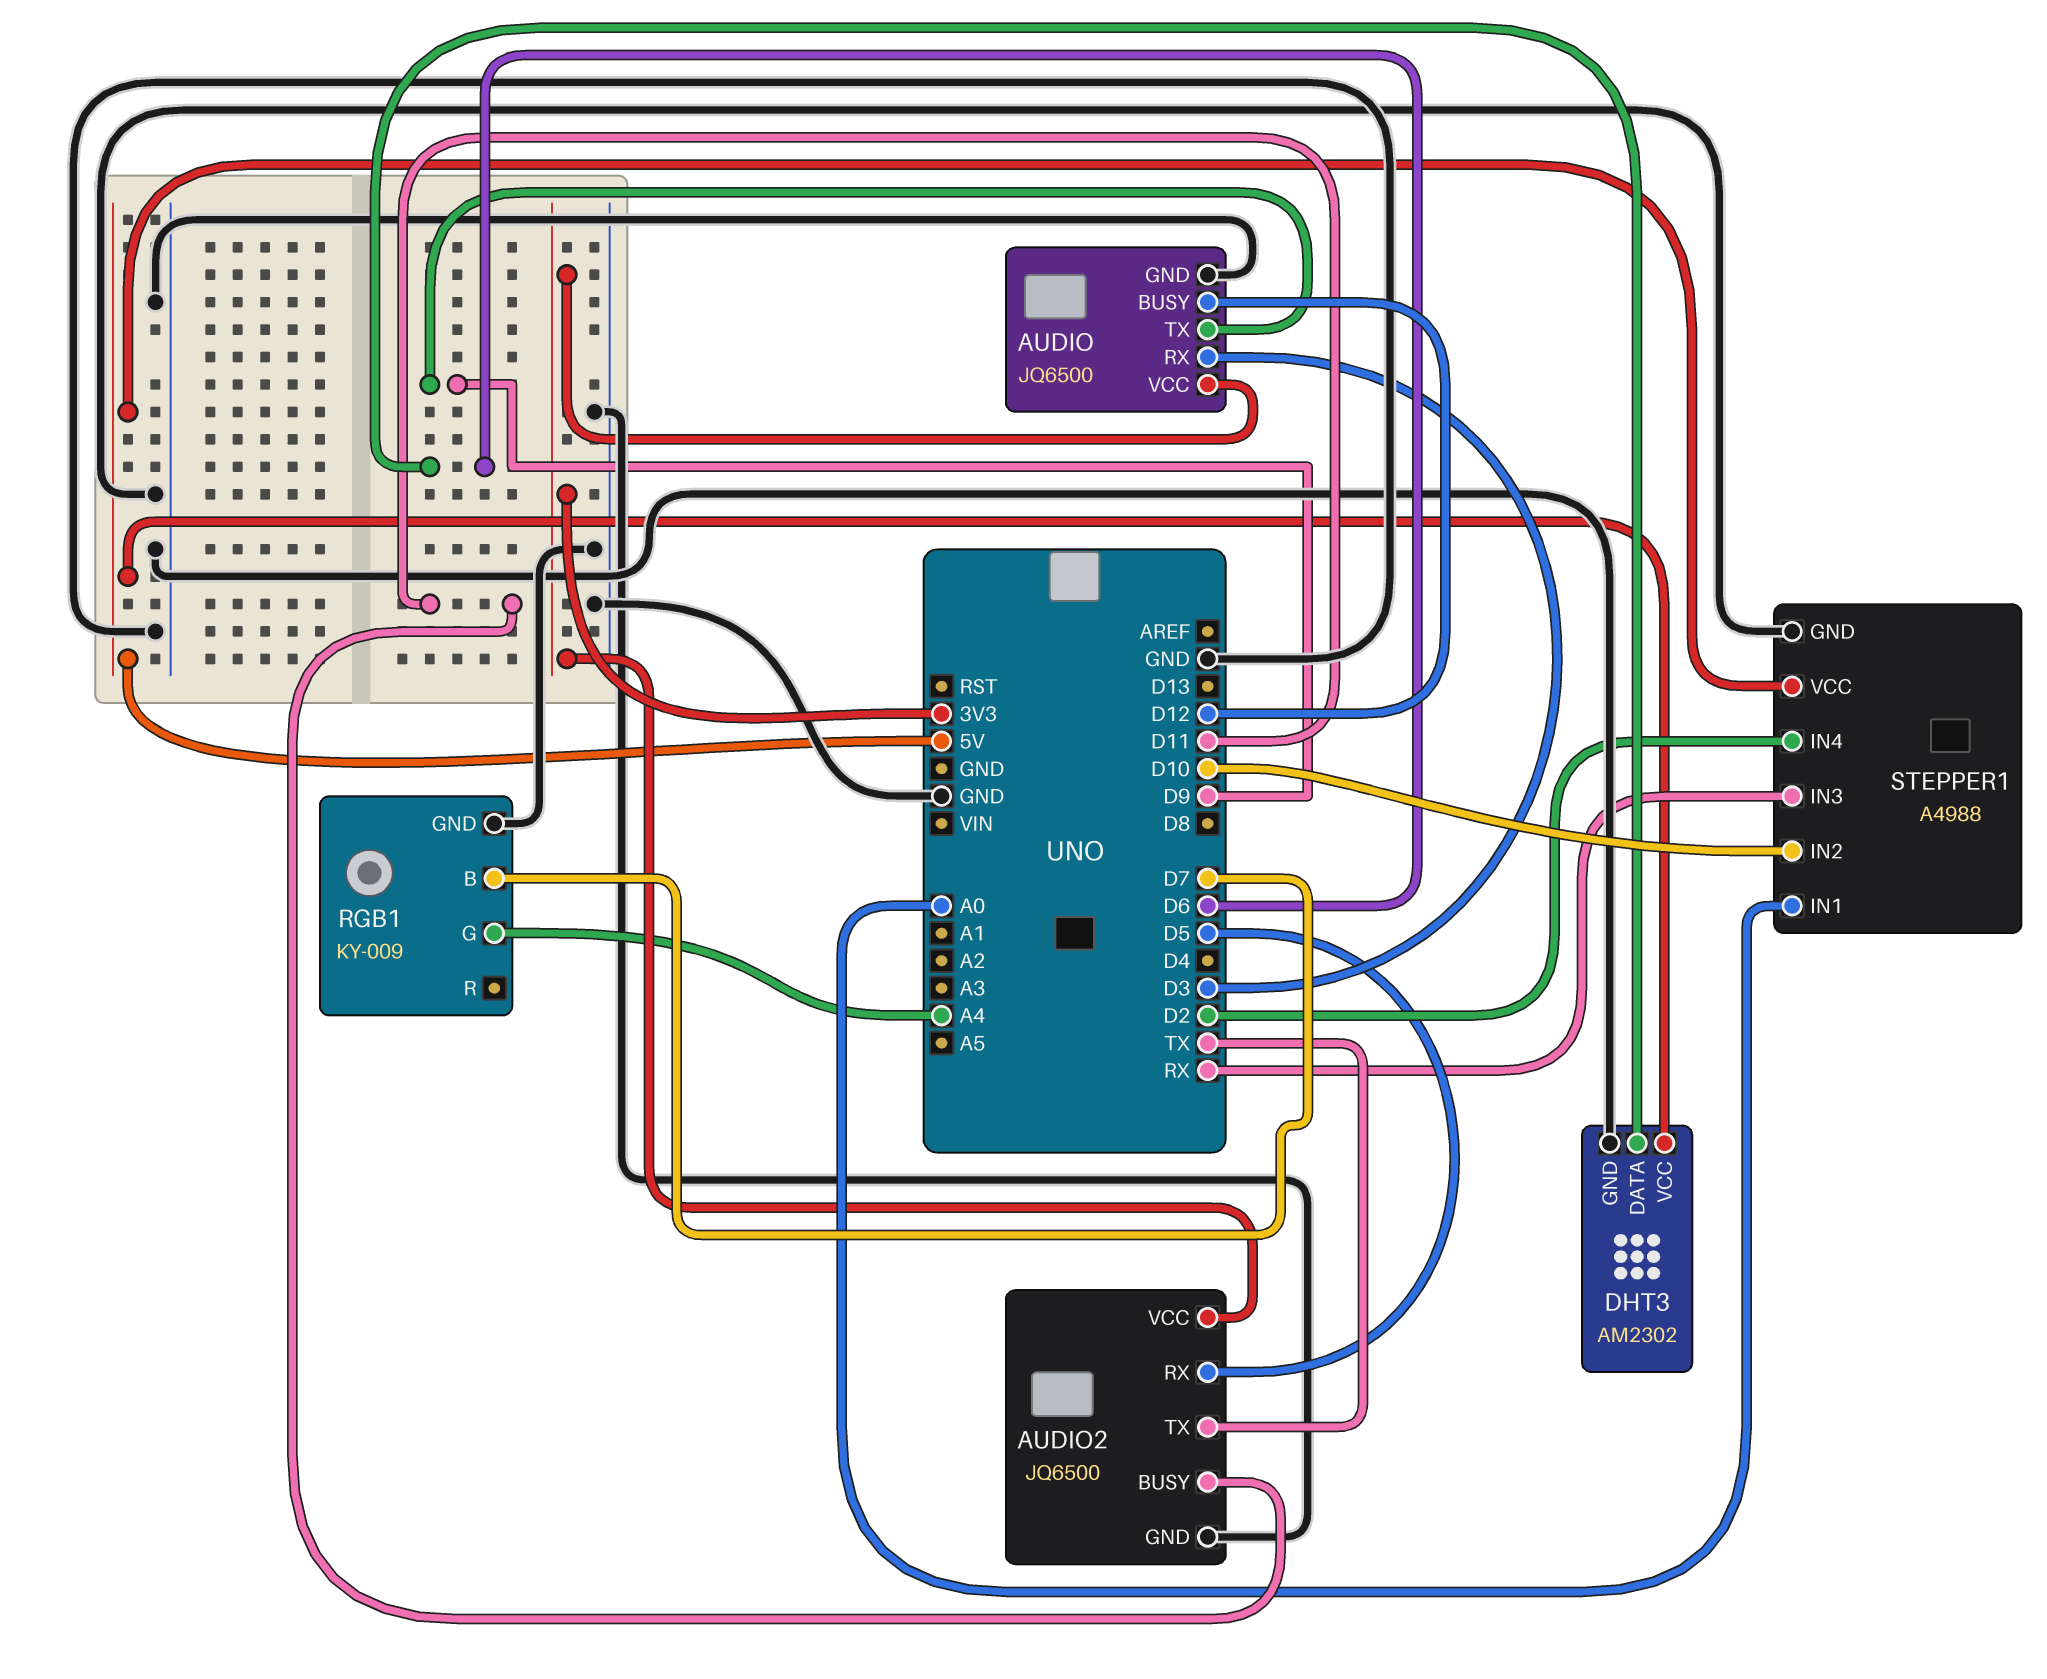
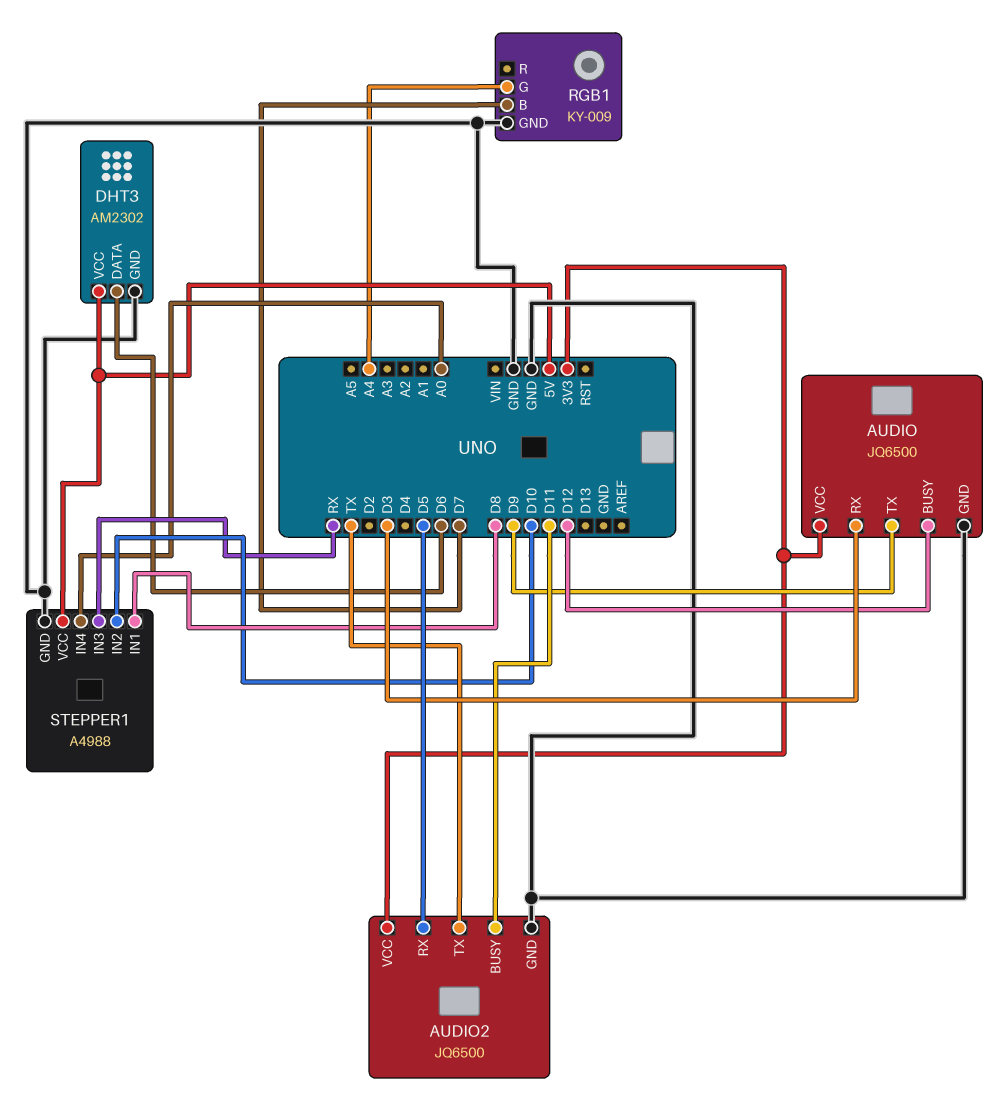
STEPPER1 pin IN1: A0 -> D8
STEPPER1 pin IN4: D2 -> A0

